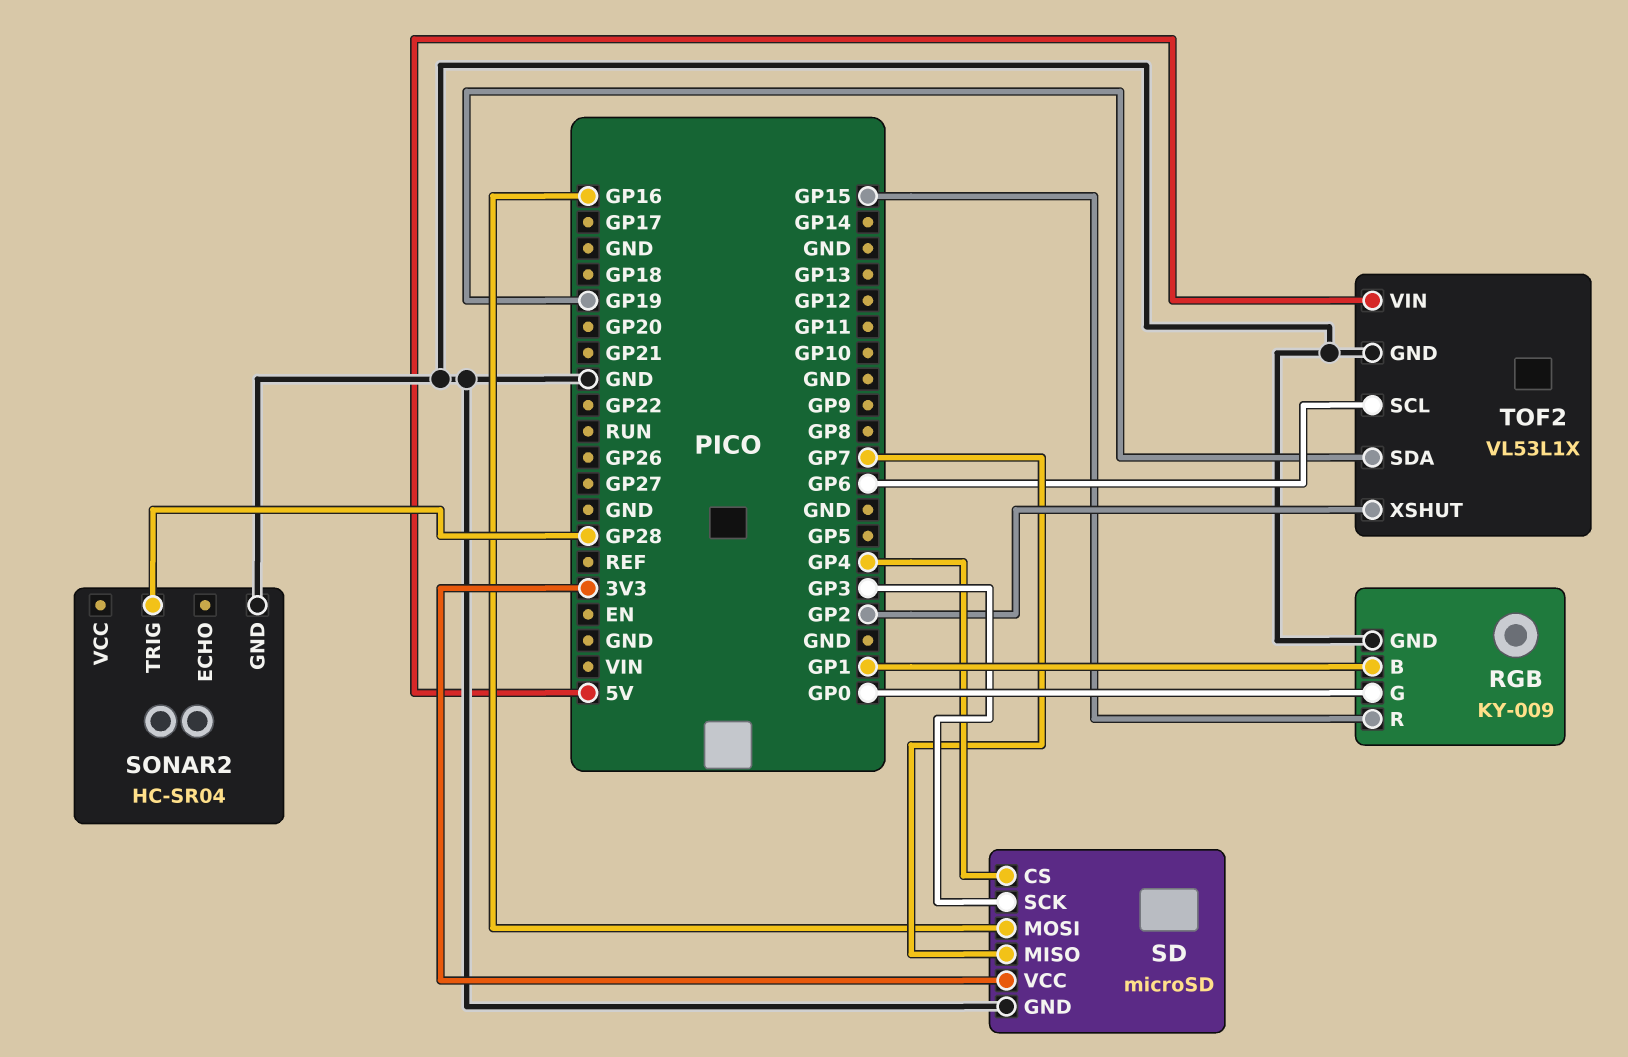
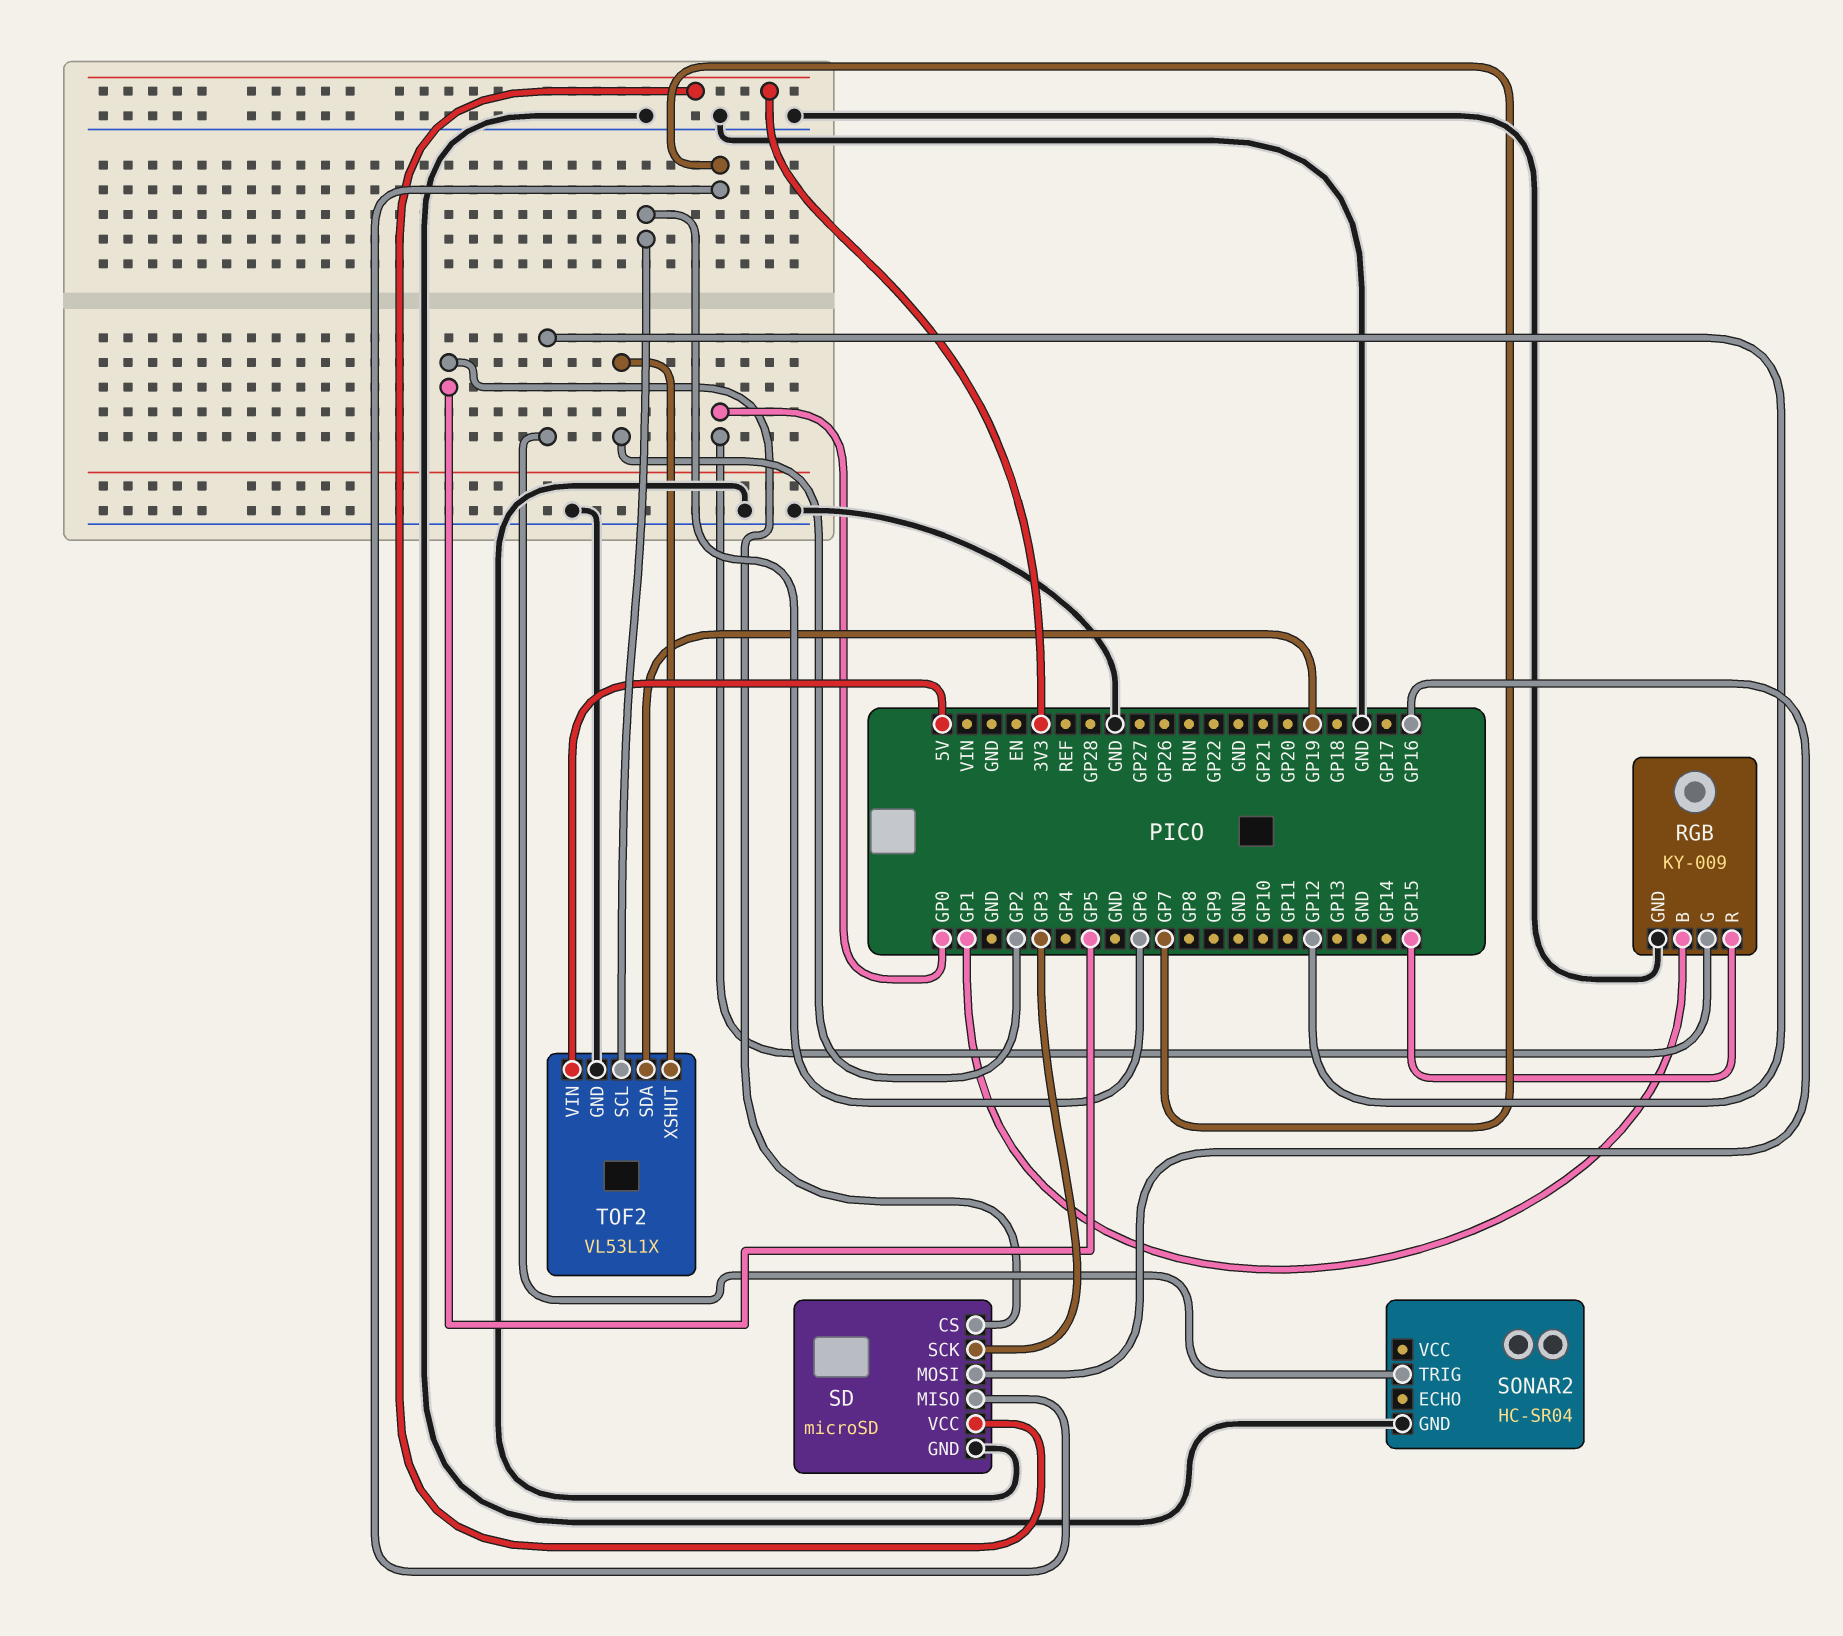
SD pin CS: GP4 -> GP5
SONAR2 pin TRIG: GP28 -> GP12

